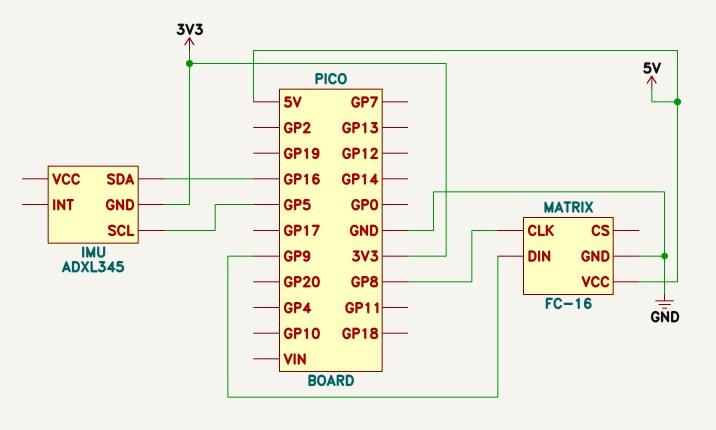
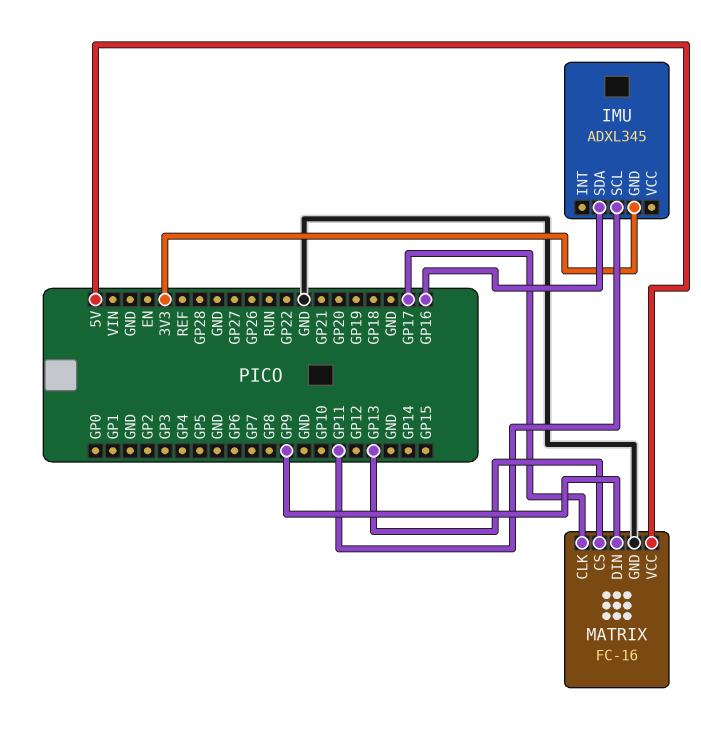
IMU pin SCL: GP5 -> GP11
MATRIX pin CLK: GP8 -> GP17
MATRIX pin CS: none -> GP13

